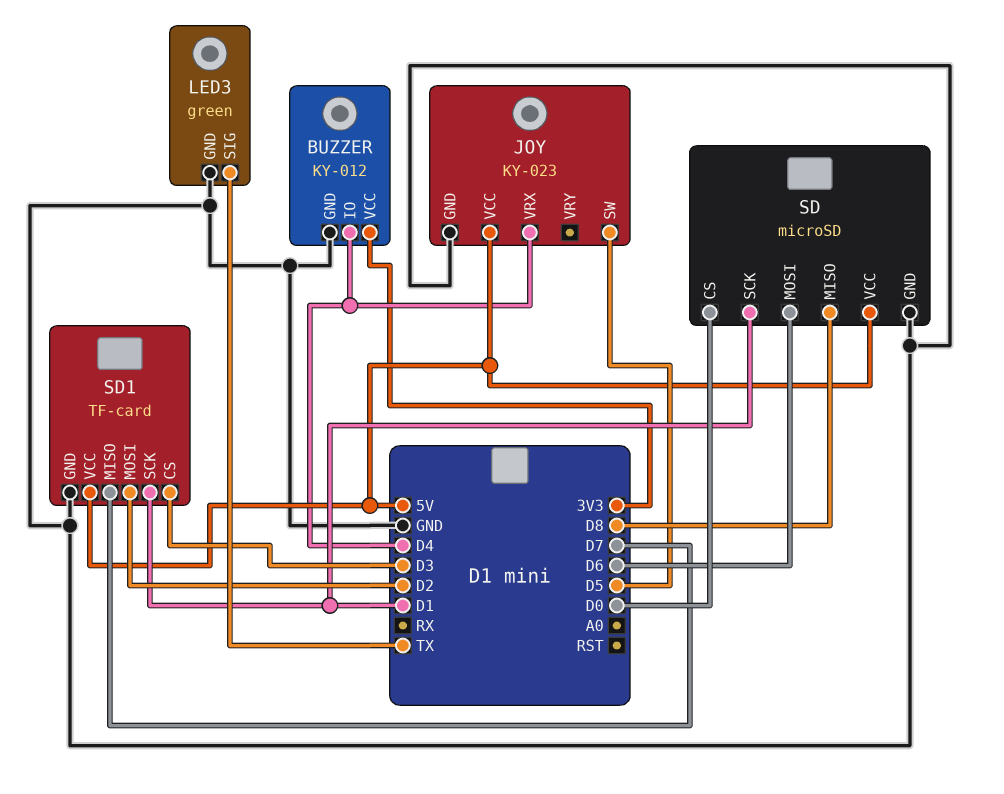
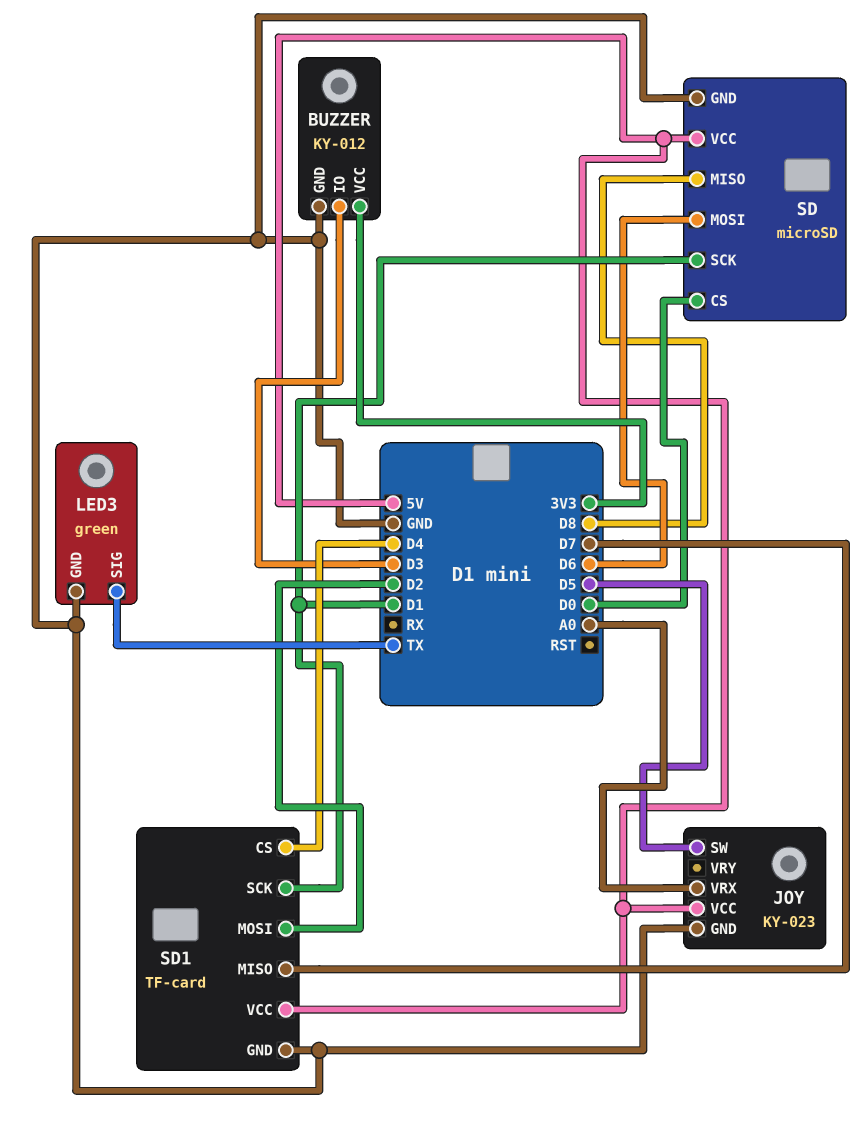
BUZZER pin IO: D4 -> D3
JOY pin VRX: D4 -> A0
SD1 pin CS: D3 -> D4

